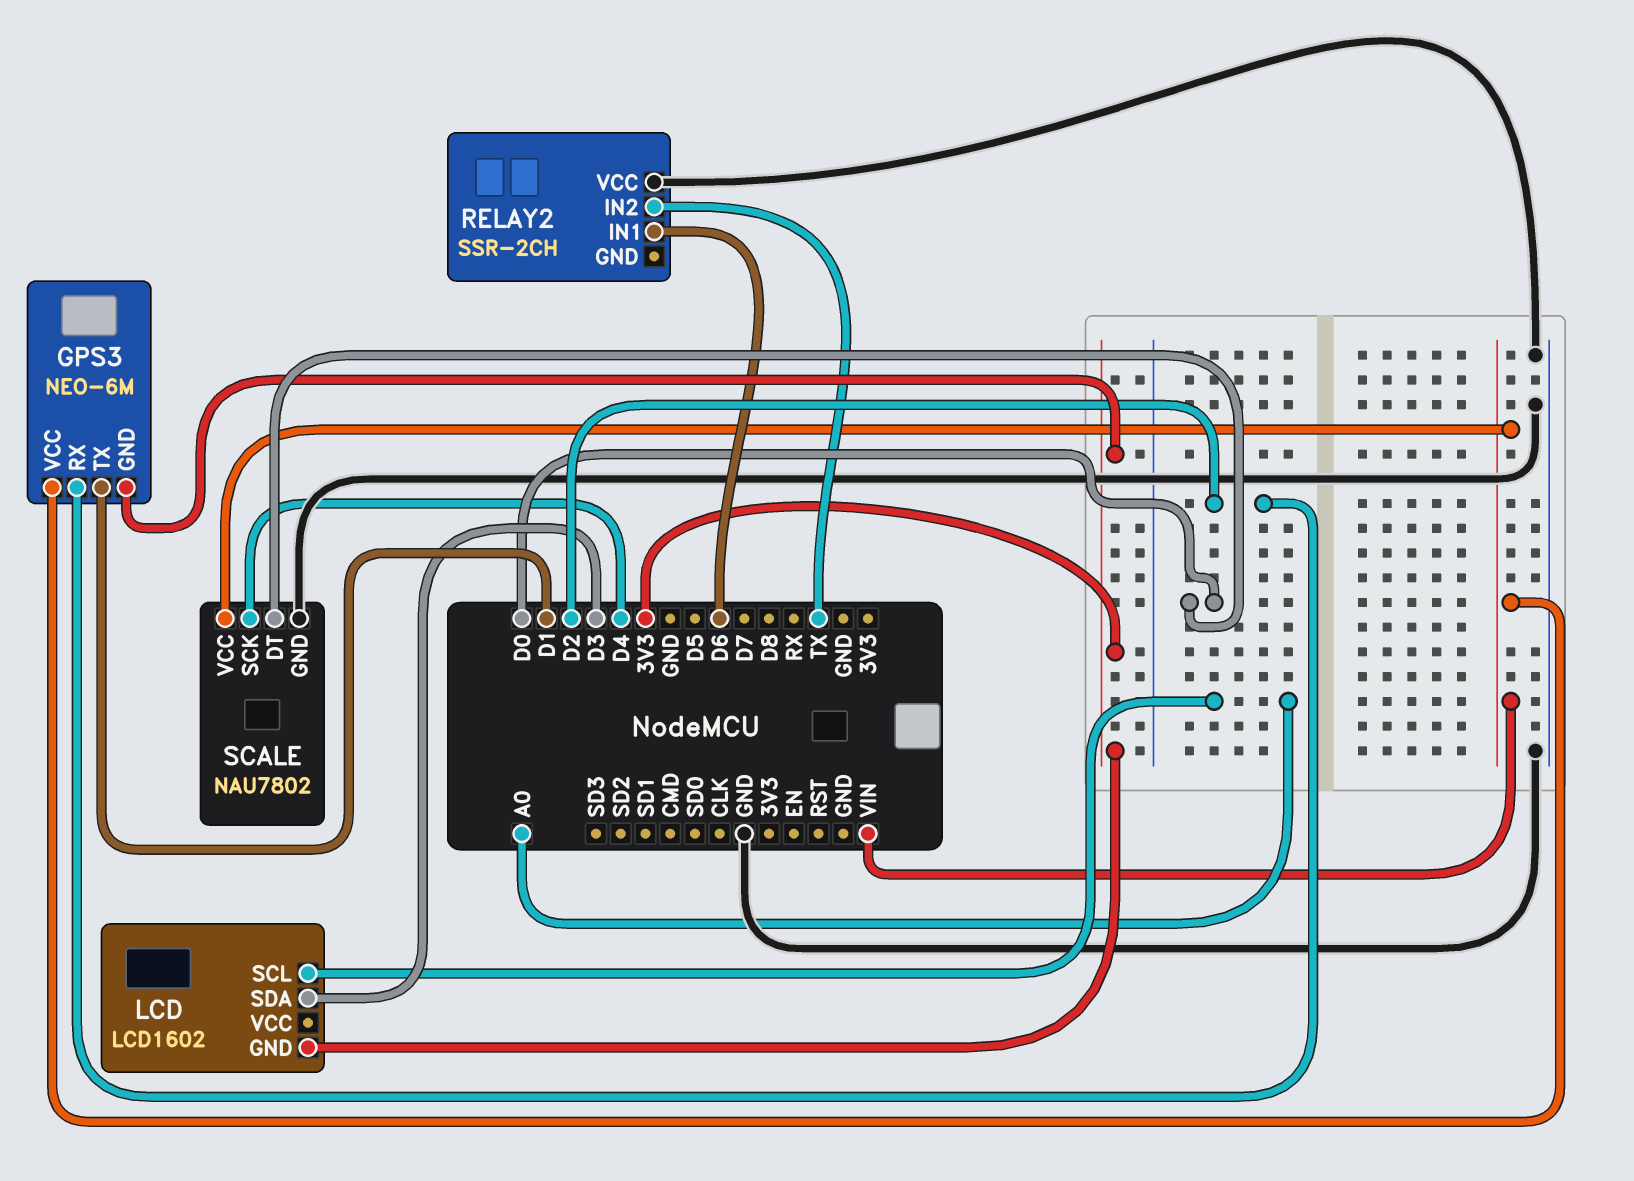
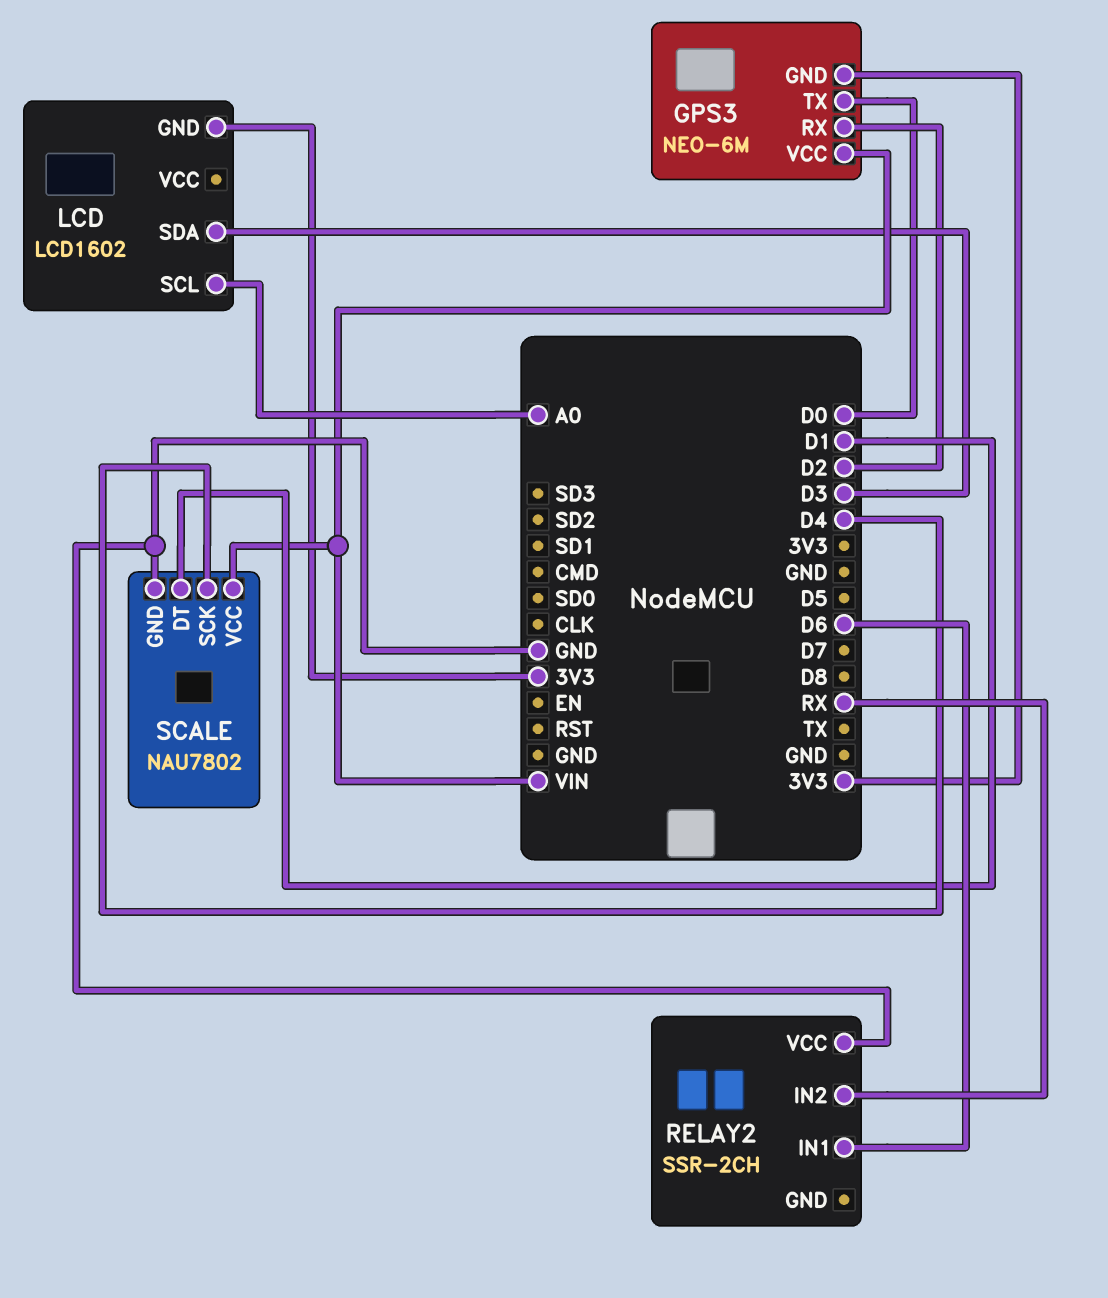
GPS3 pin TX: D1 -> D0
RELAY2 pin IN2: TX -> RX
SCALE pin DT: D0 -> D1

